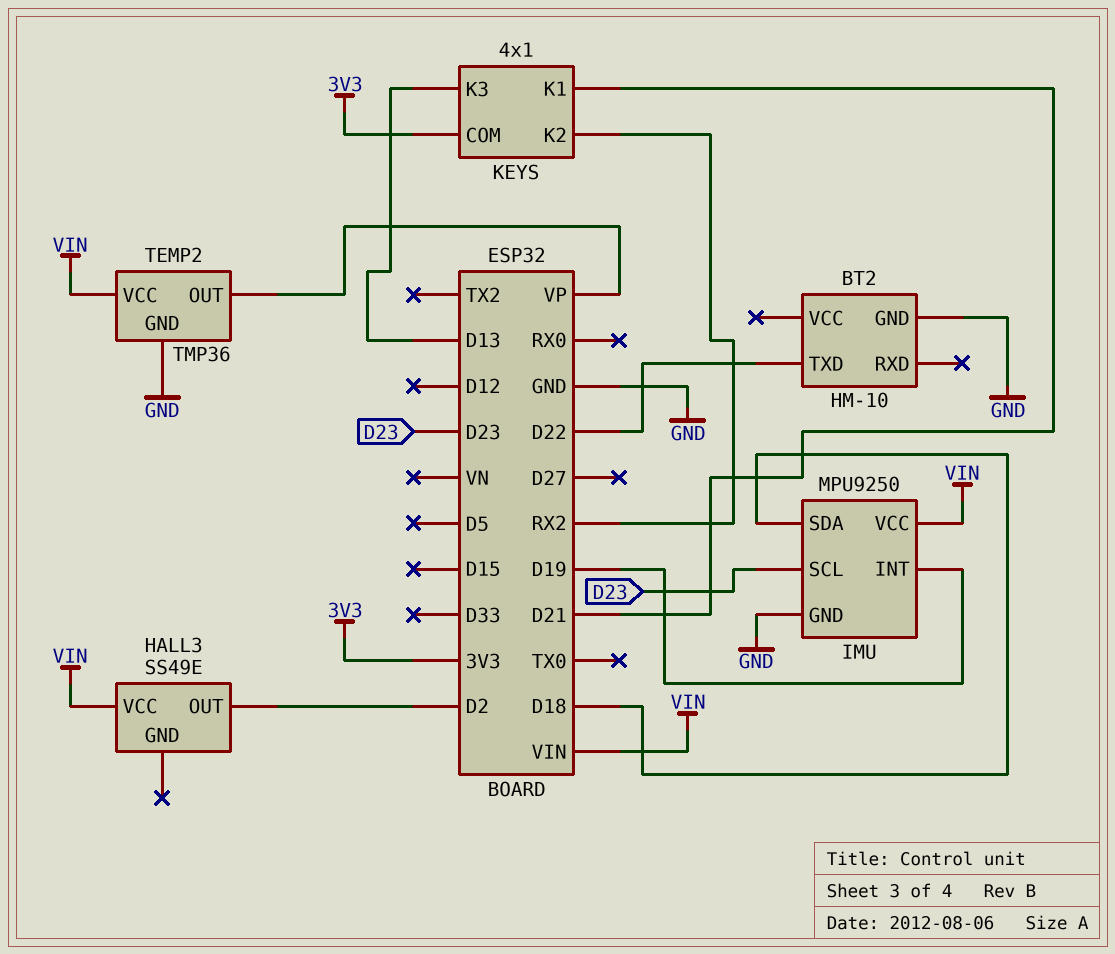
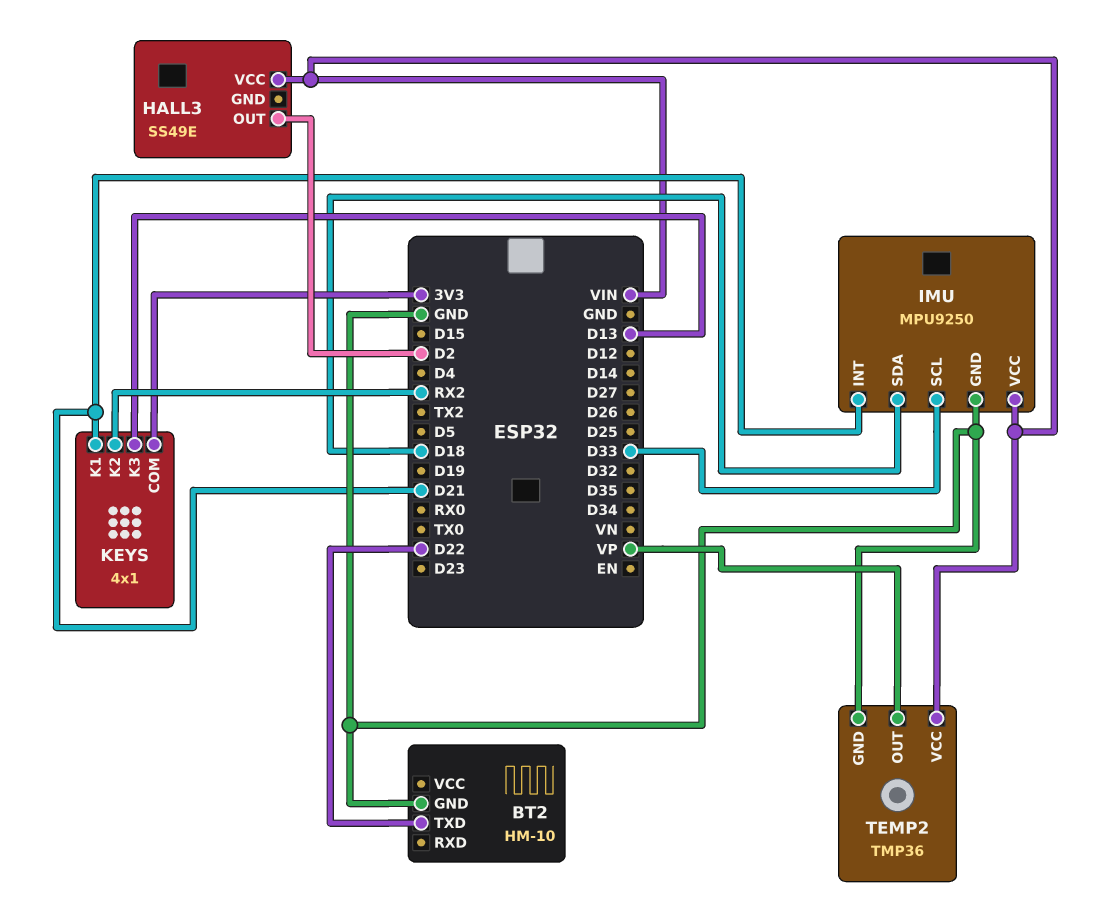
IMU pin INT: D19 -> D21
IMU pin SCL: D23 -> D33

